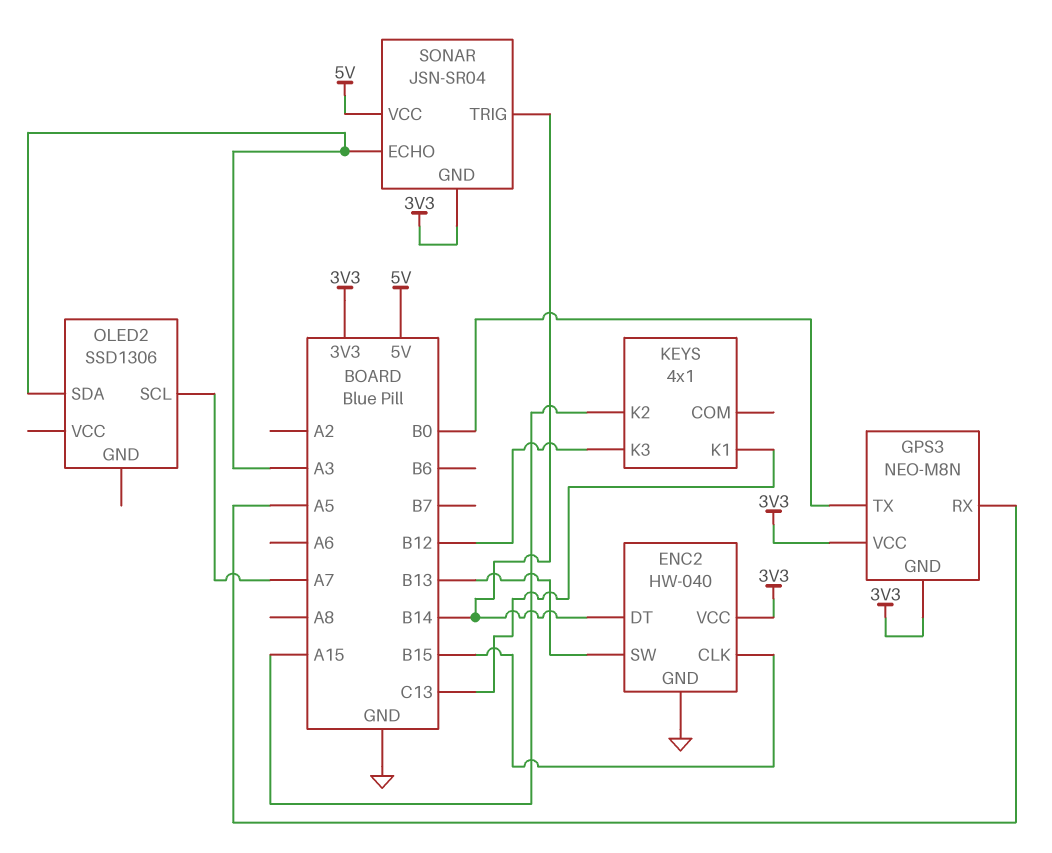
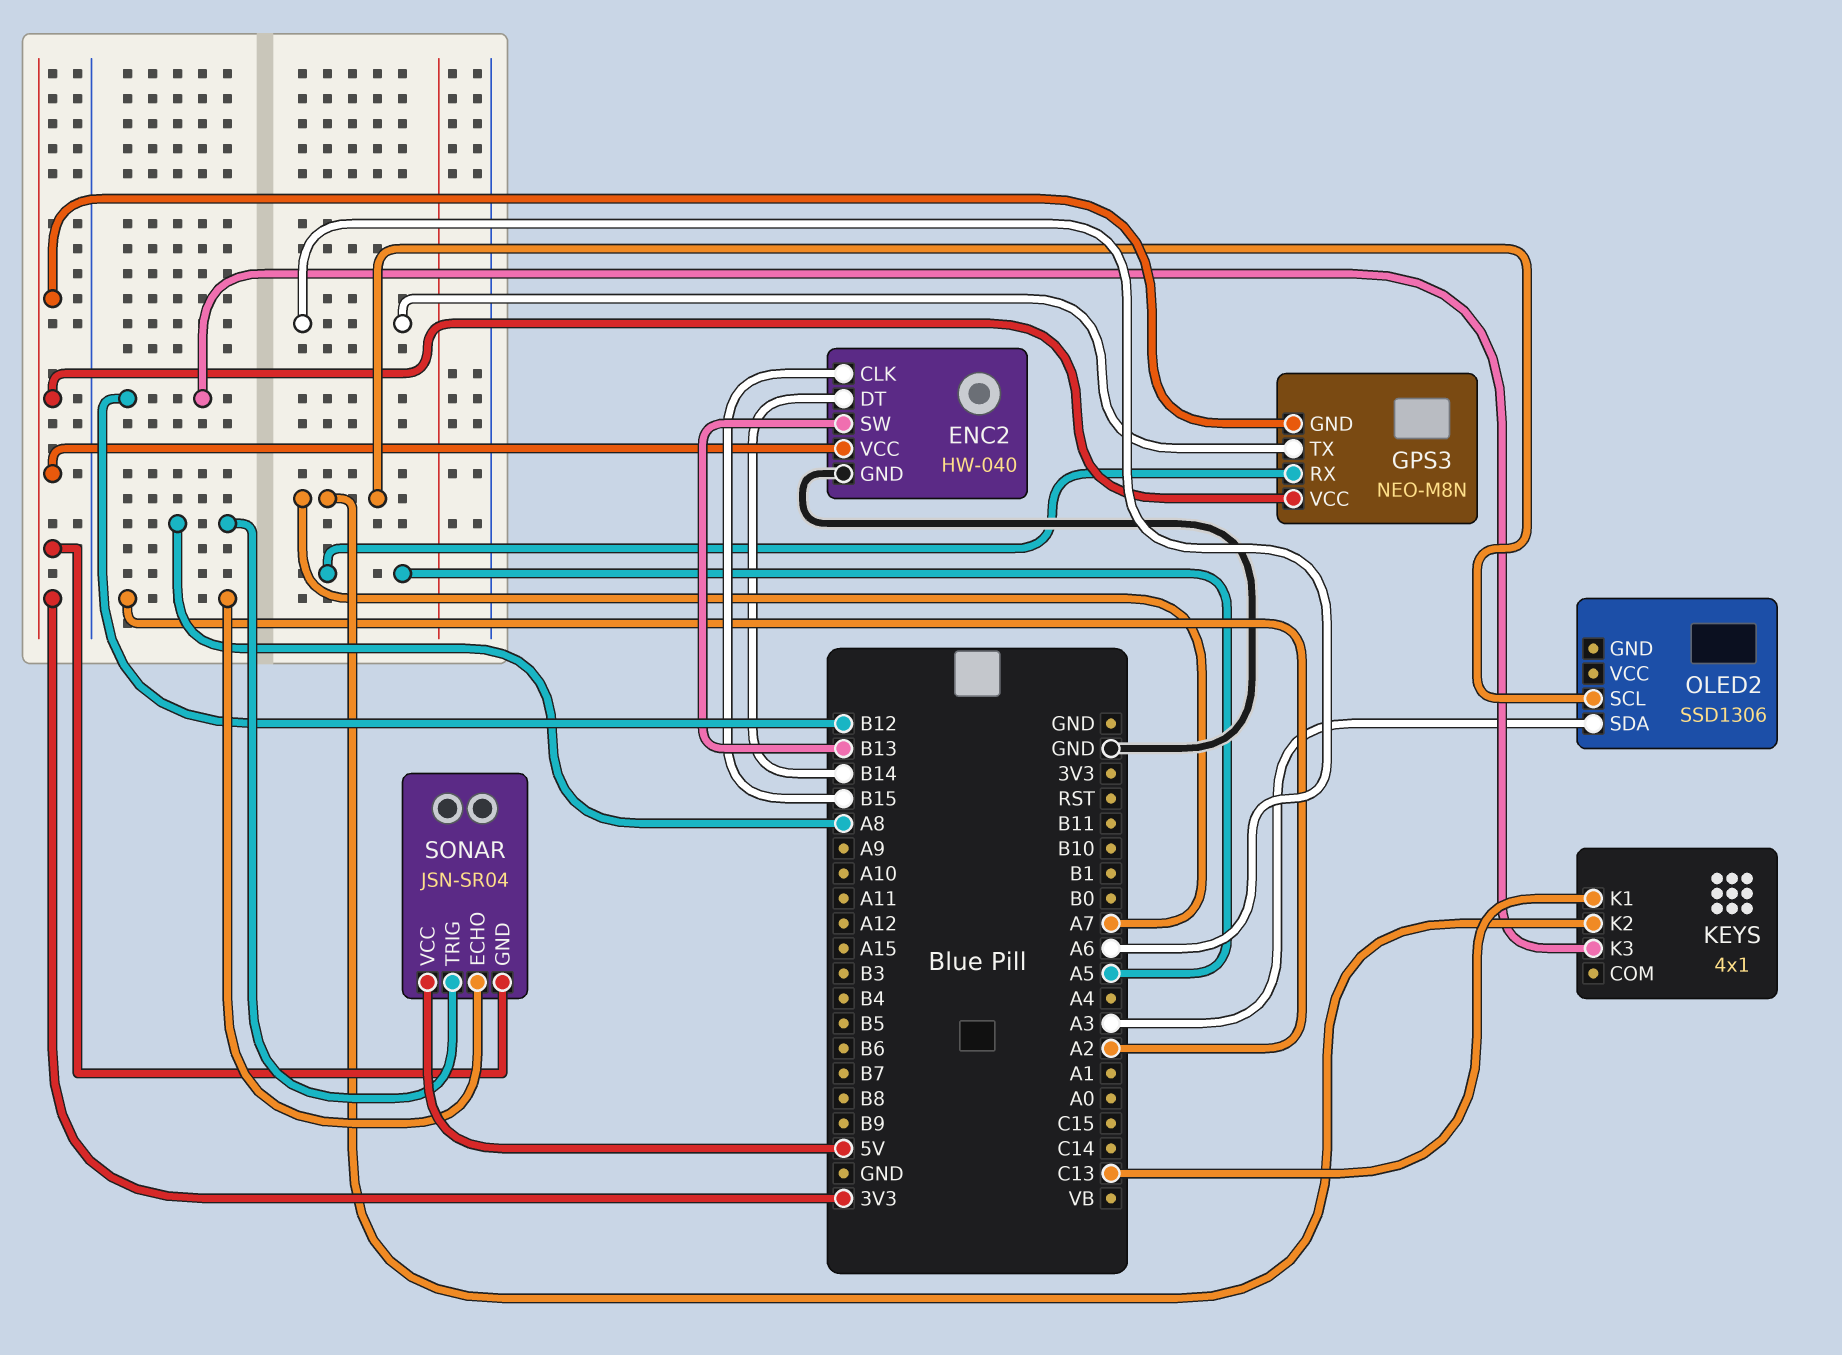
GPS3 pin TX: B0 -> A6
KEYS pin K2: A15 -> A7
SONAR pin ECHO: A3 -> A2
SONAR pin TRIG: B14 -> A8

